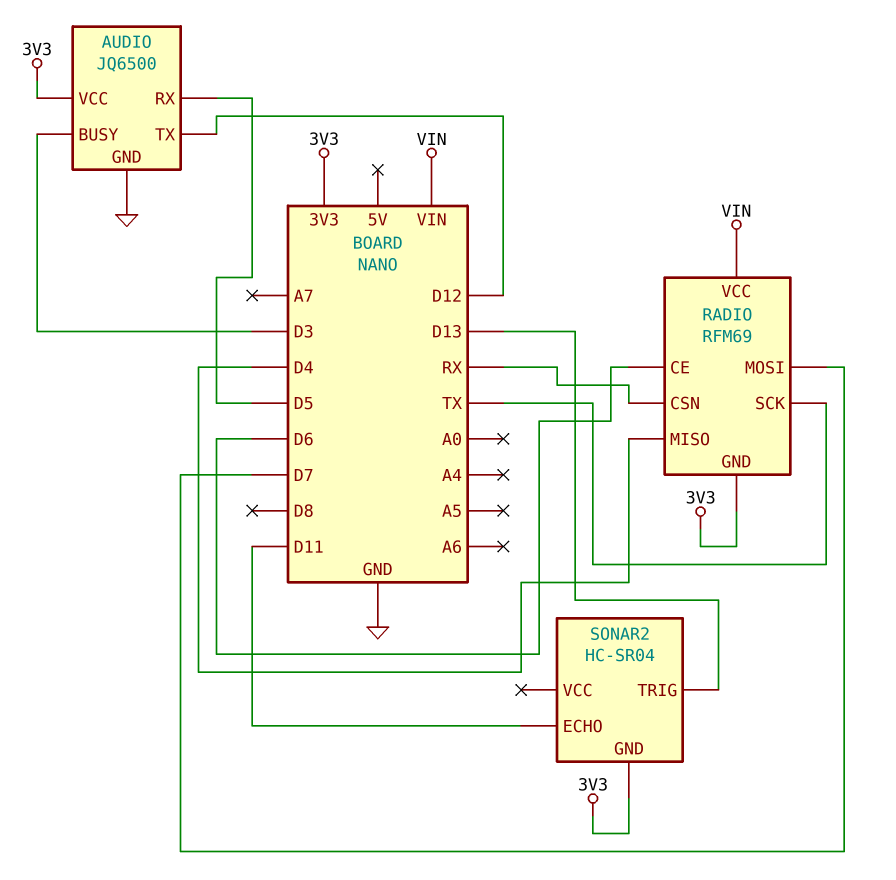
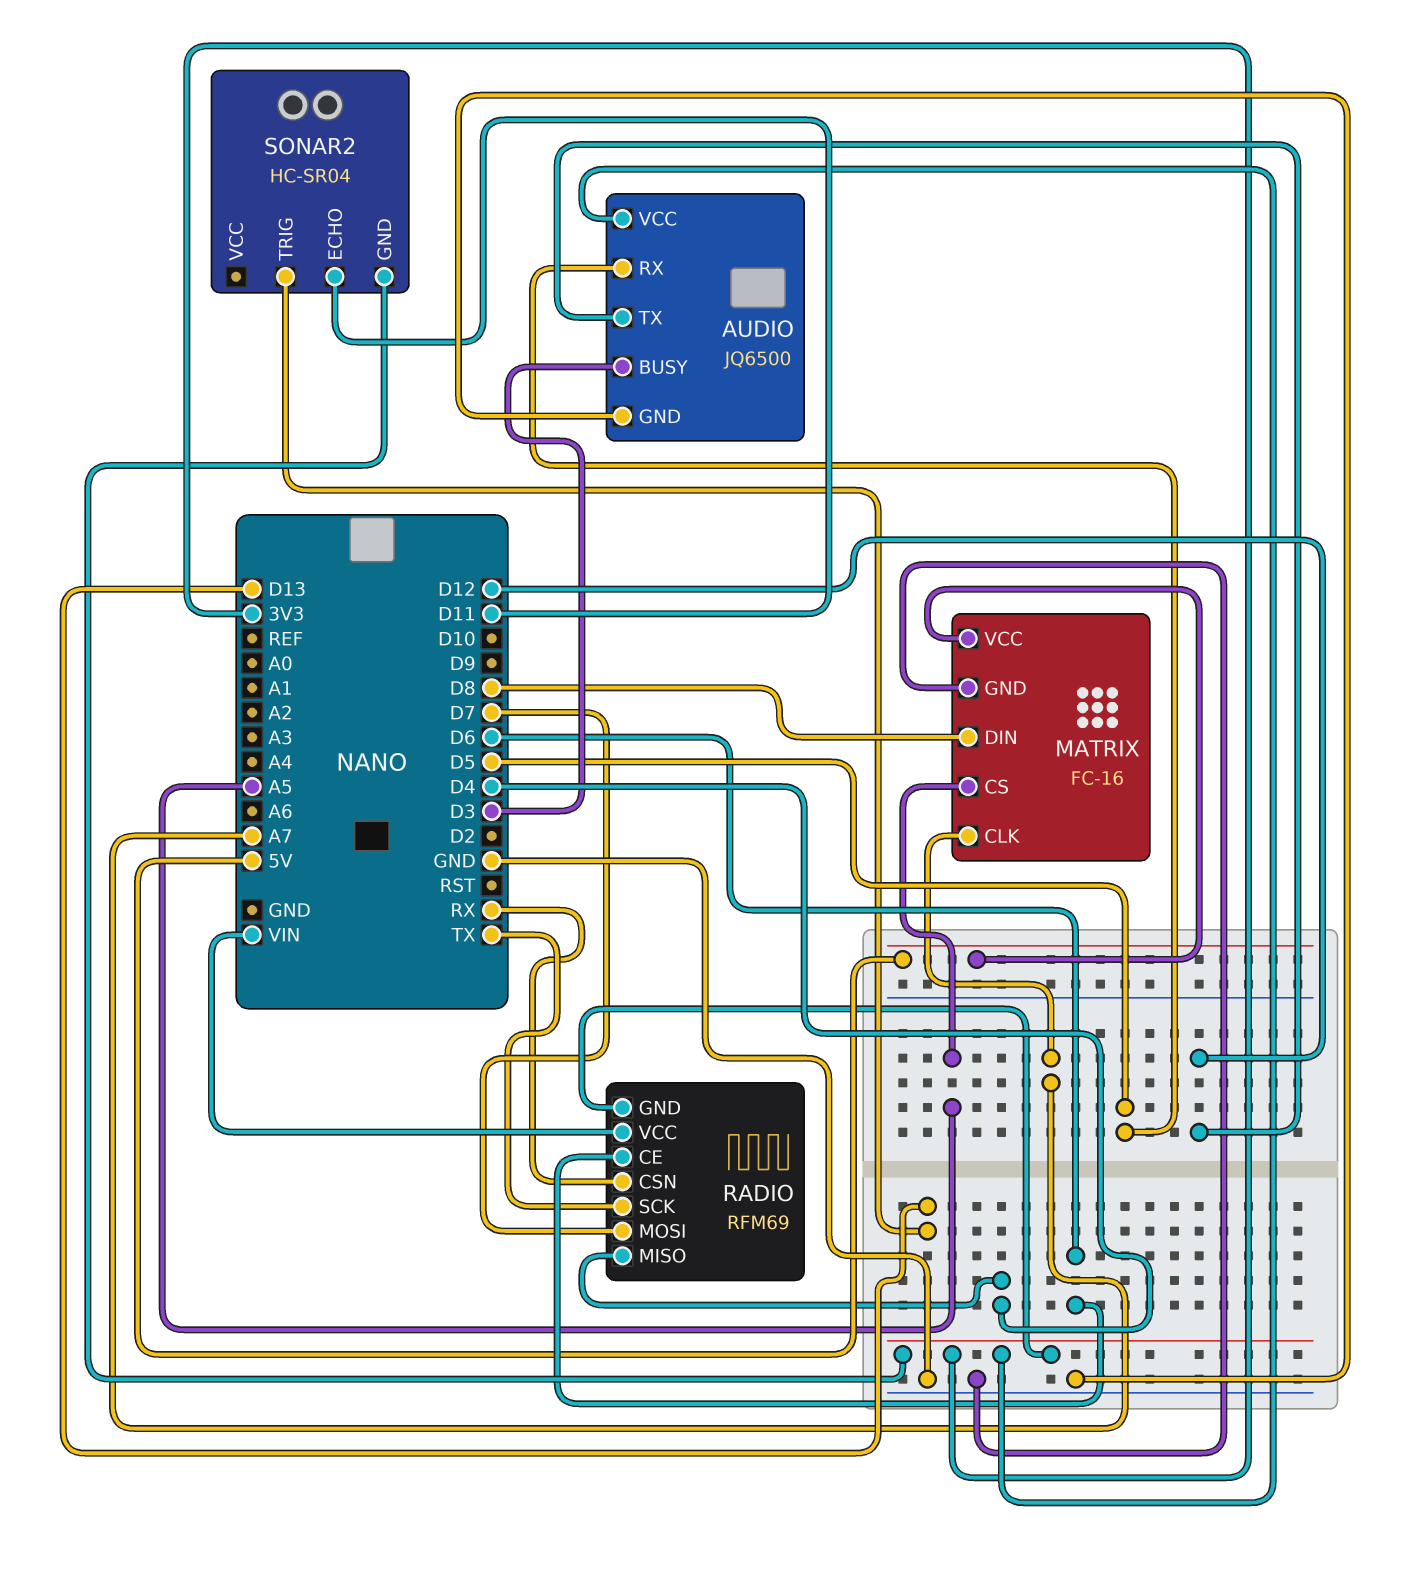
MATRIX: none -> FC-16
MATRIX pin CLK: none -> A7
MATRIX pin CS: none -> A5
MATRIX pin DIN: none -> D8
MATRIX pin GND: none -> GND
MATRIX pin VCC: none -> 5V

